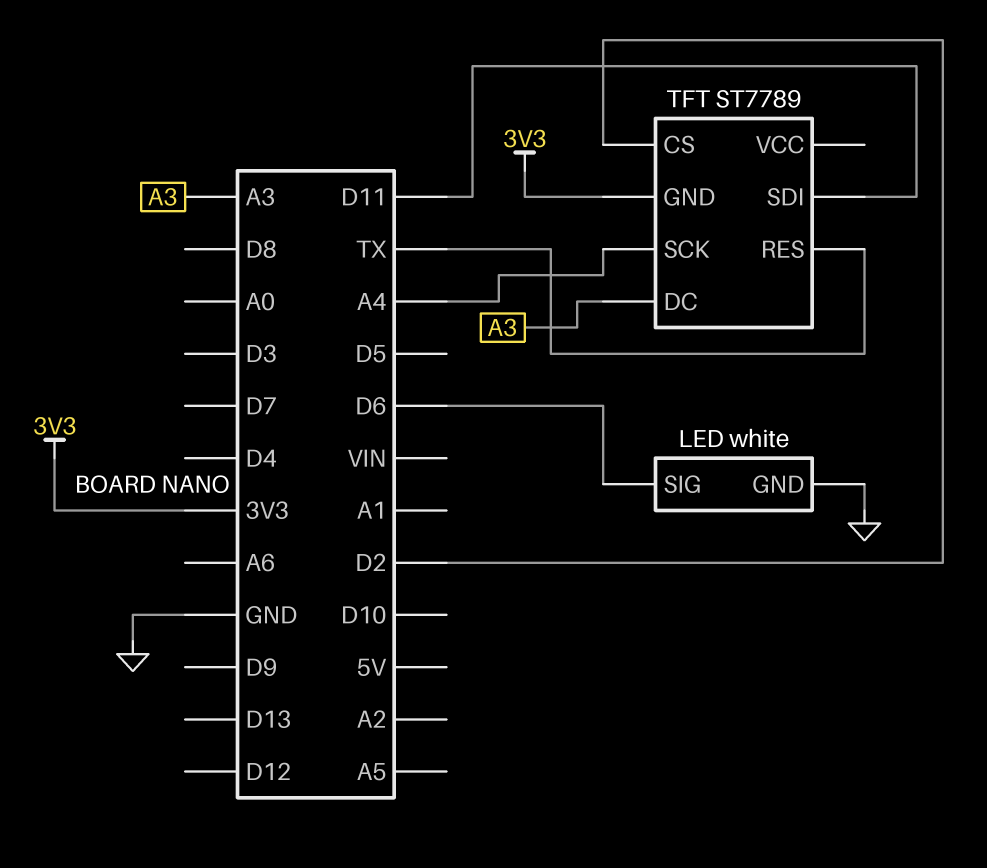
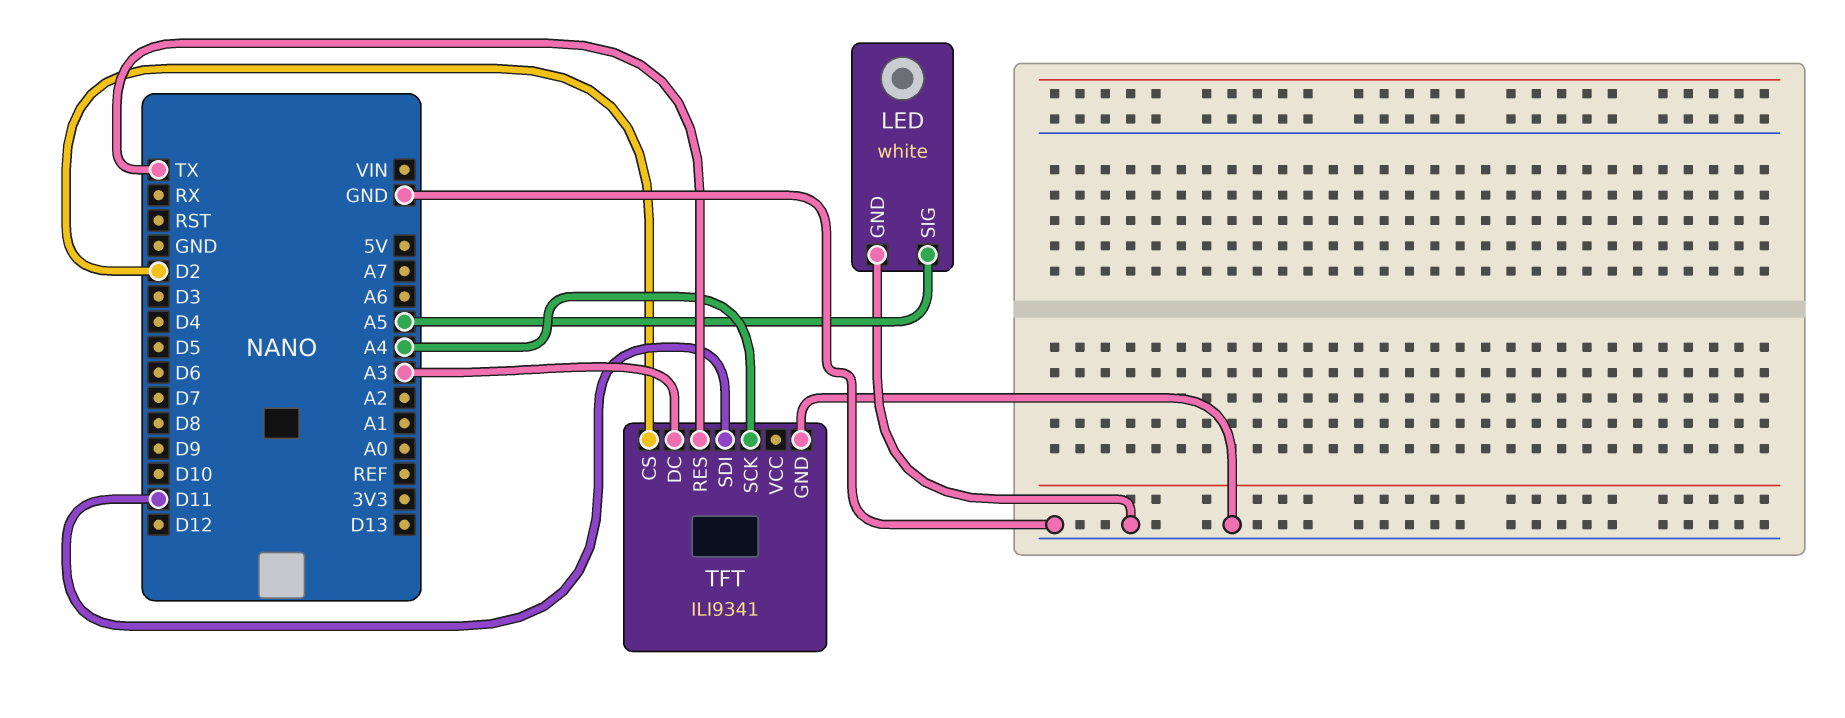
LED pin SIG: D6 -> A5
TFT: ST7789 -> ILI9341
TFT pin GND: 3V3 -> GND

